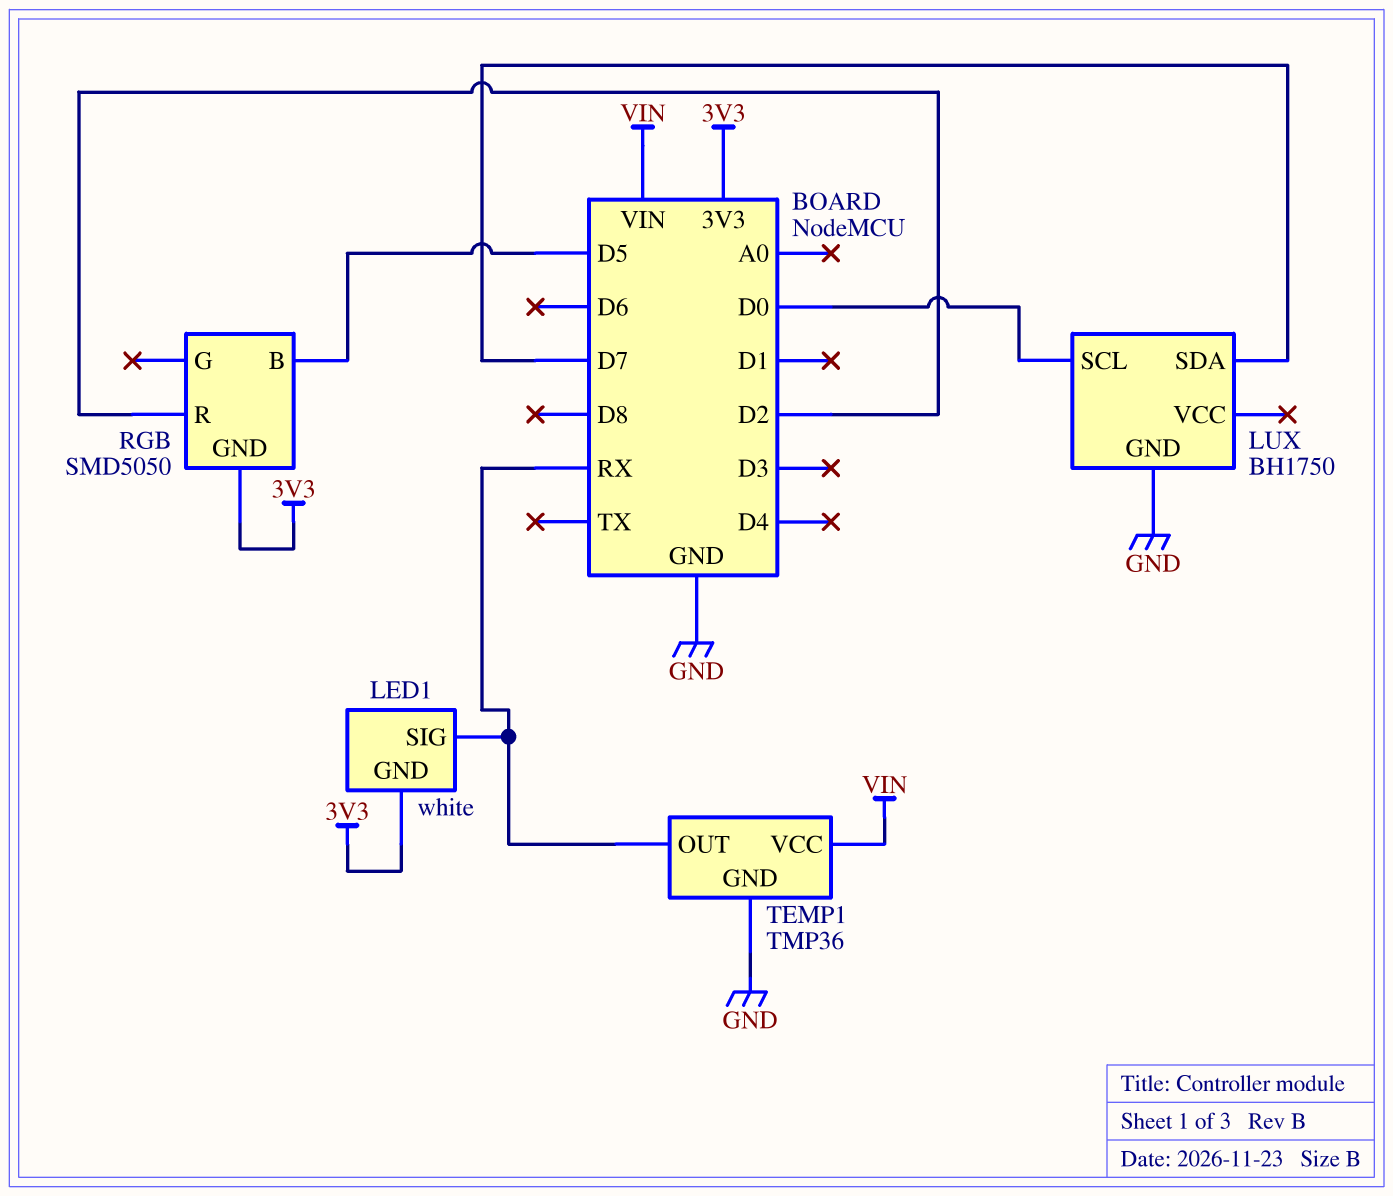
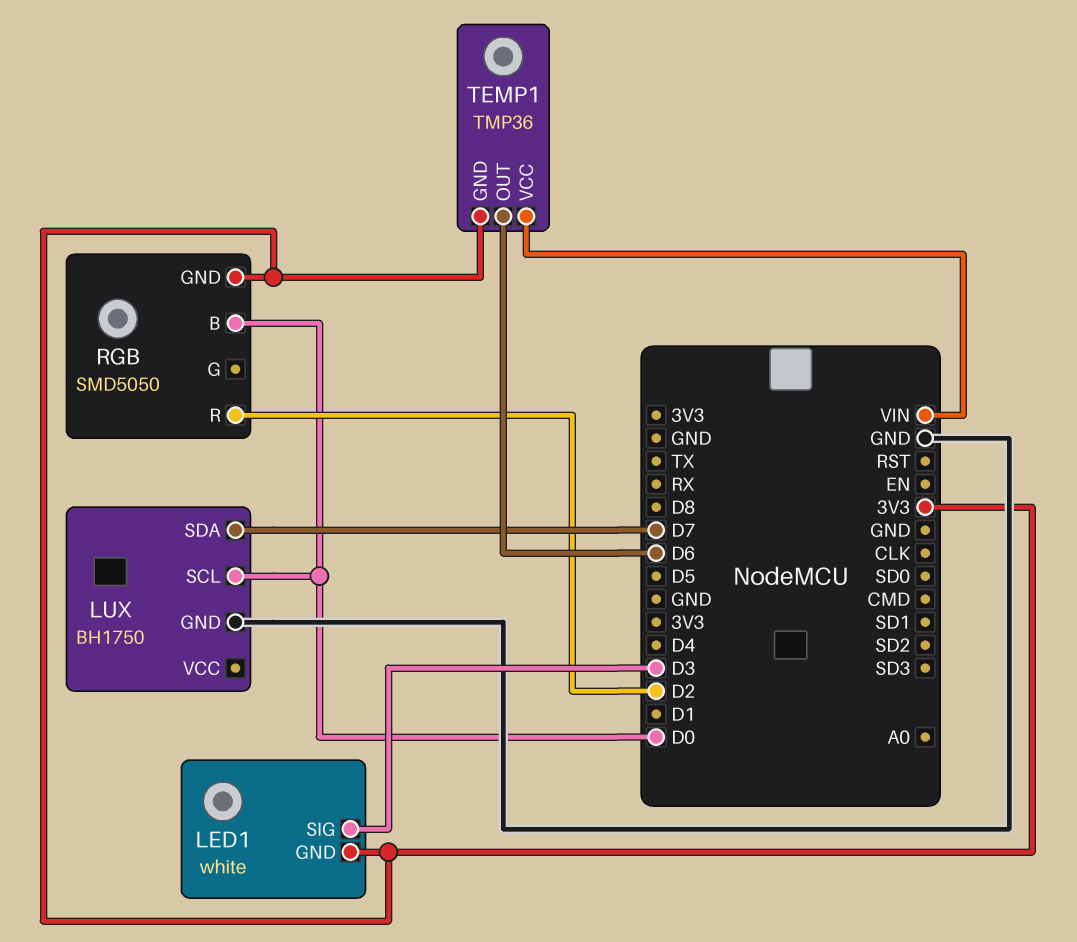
LED1 pin SIG: RX -> D3
RGB pin B: D5 -> D0
TEMP1 pin GND: GND -> 3V3
TEMP1 pin OUT: RX -> D6

